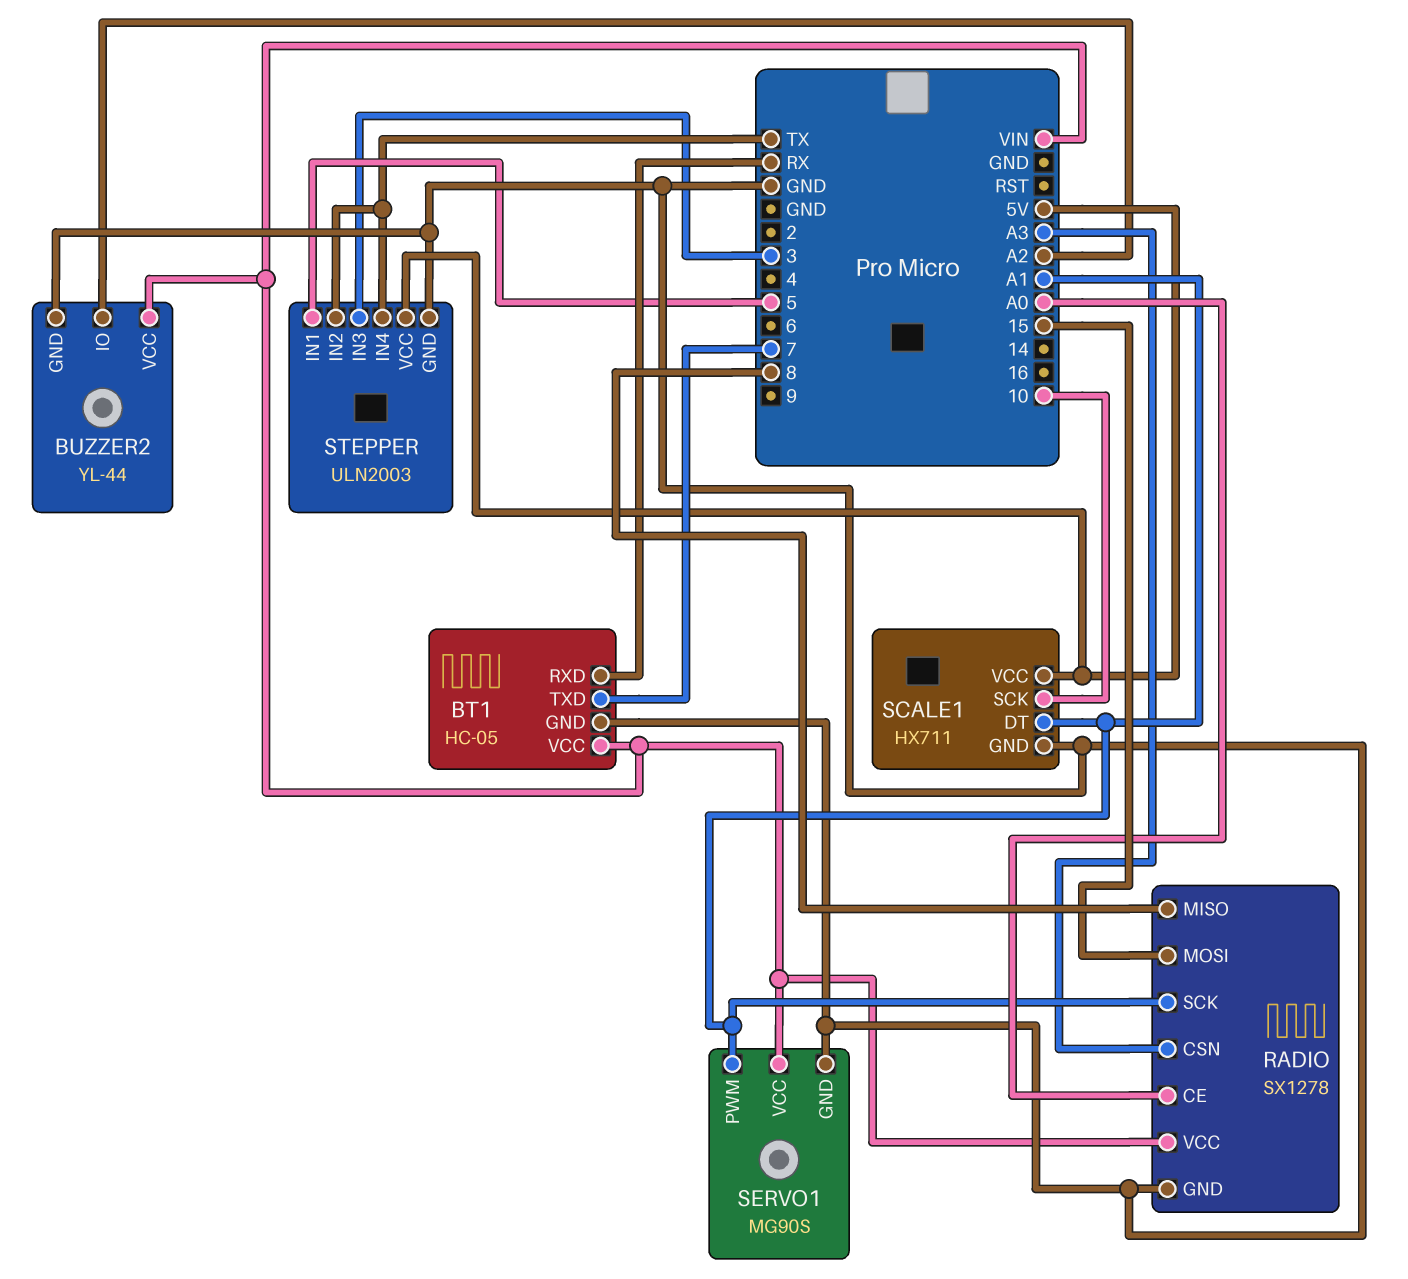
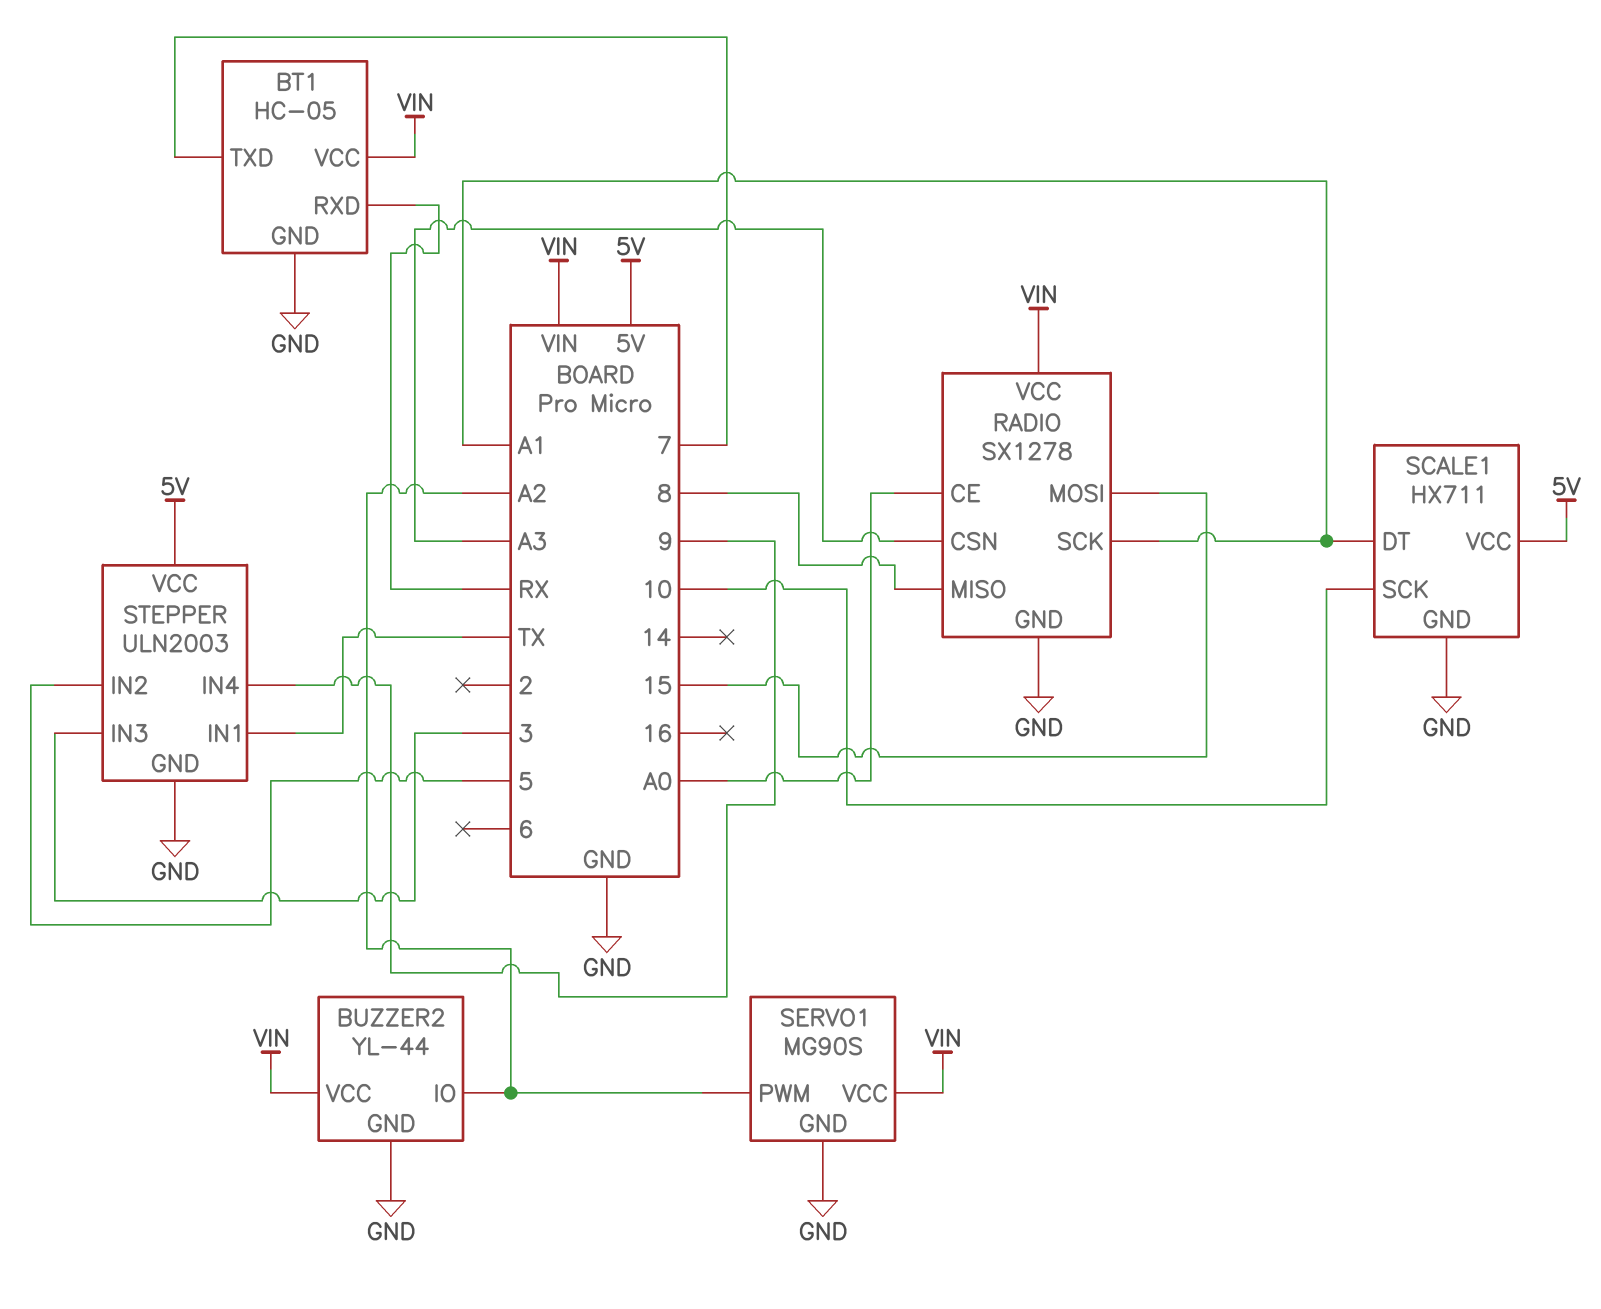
SERVO1 pin PWM: A1 -> A2
STEPPER pin IN1: 5 -> TX
STEPPER pin IN2: TX -> 5
STEPPER pin IN4: TX -> 9

